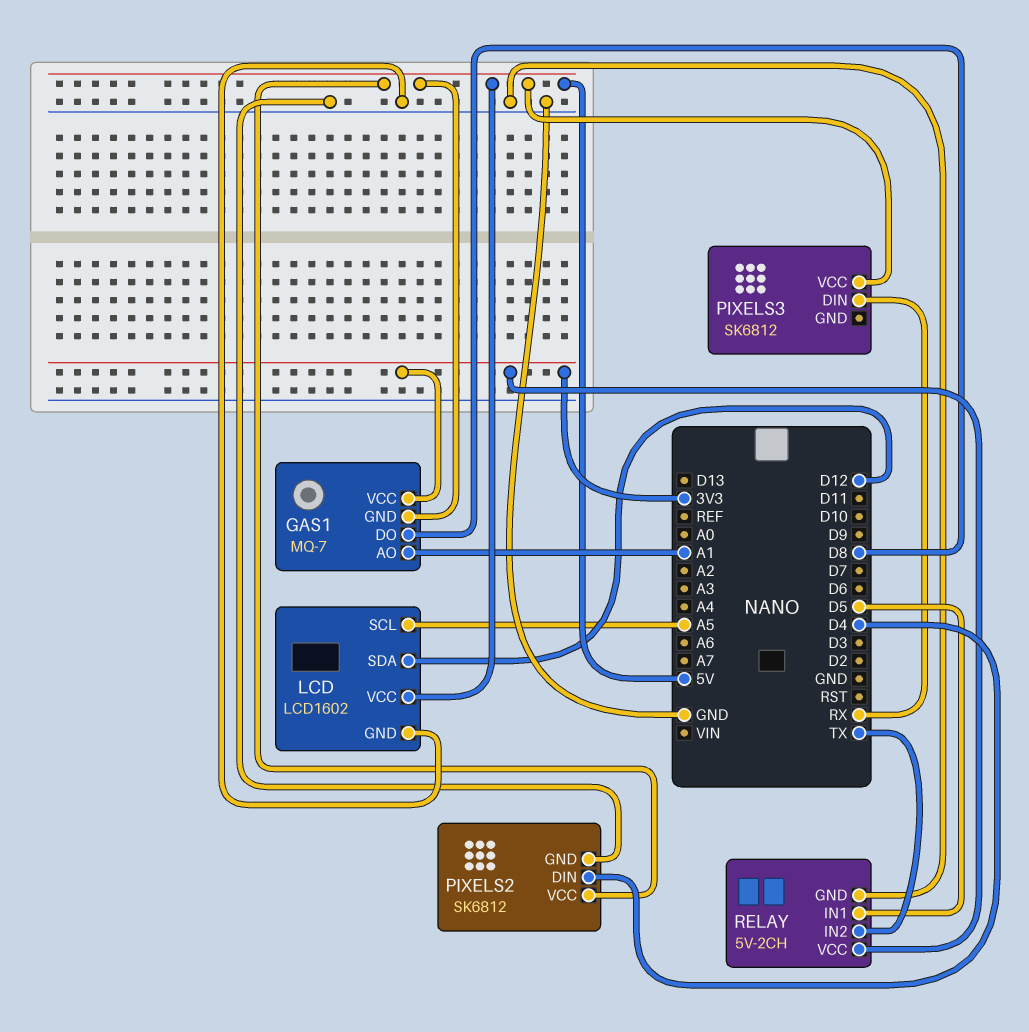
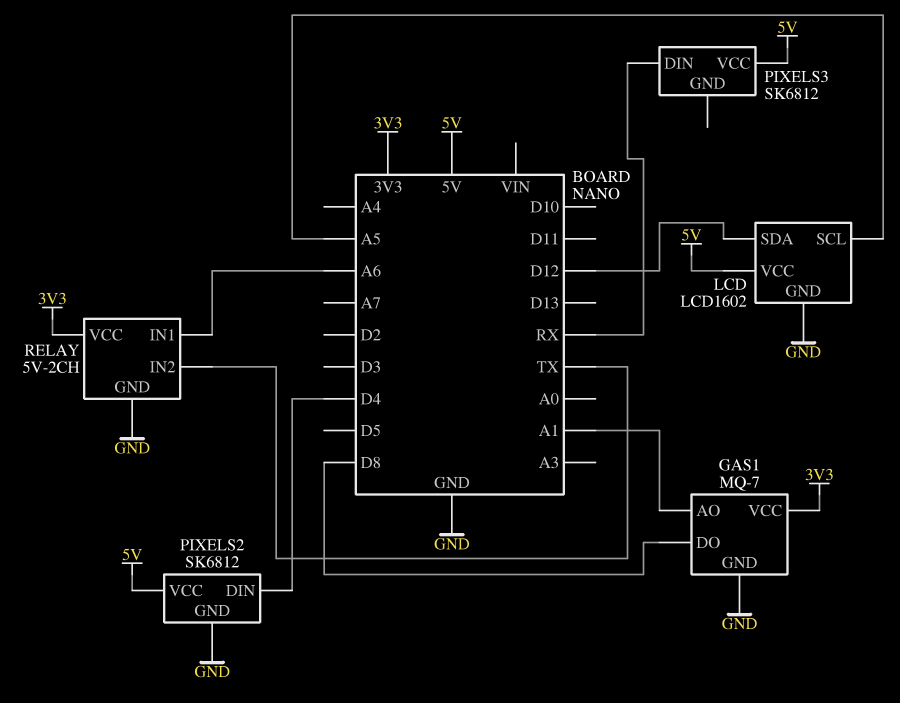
GAS1 pin GND: 5V -> GND
RELAY pin IN1: D5 -> A6

